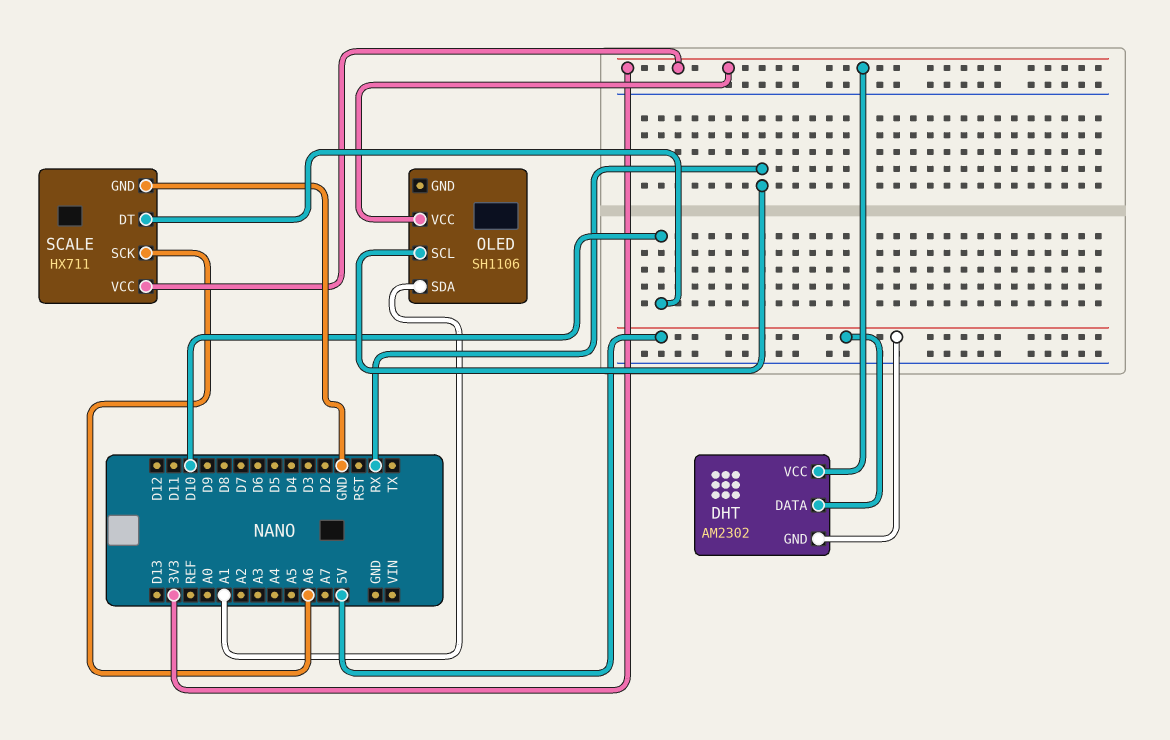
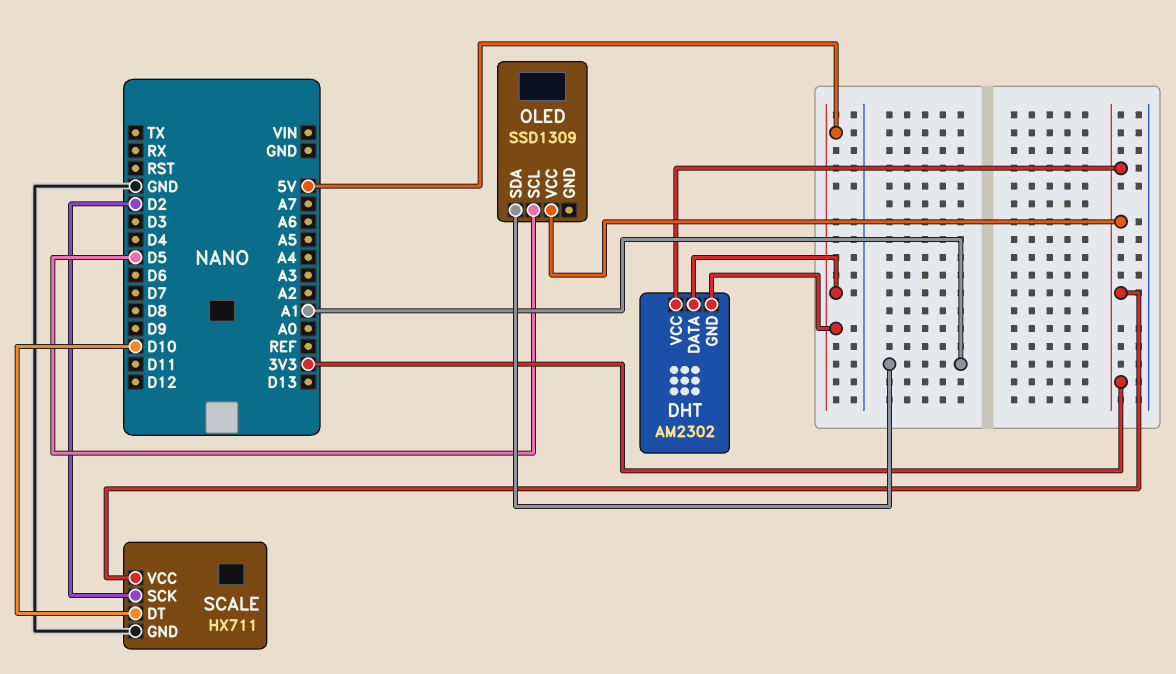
OLED: SH1106 -> SSD1309
OLED pin SCL: RX -> D5
SCALE pin SCK: A6 -> D2

